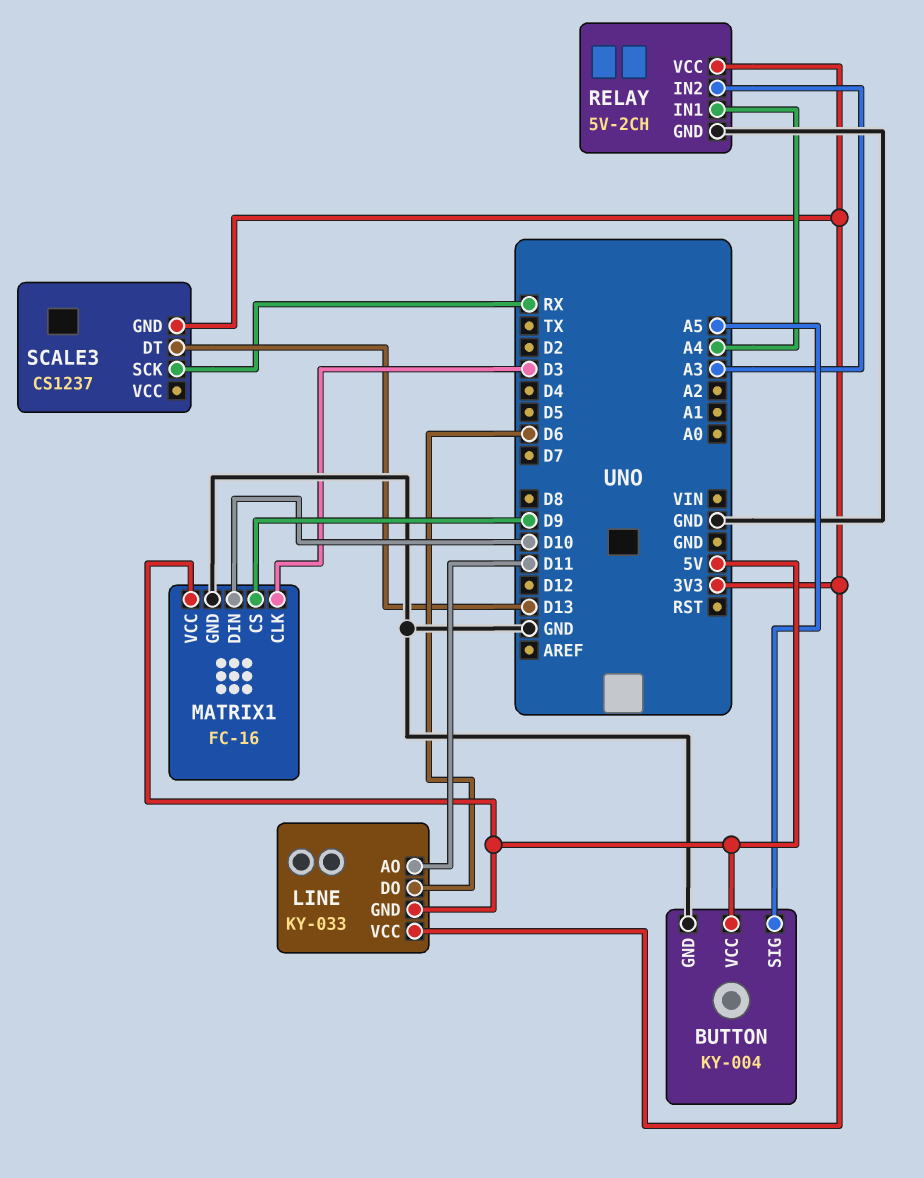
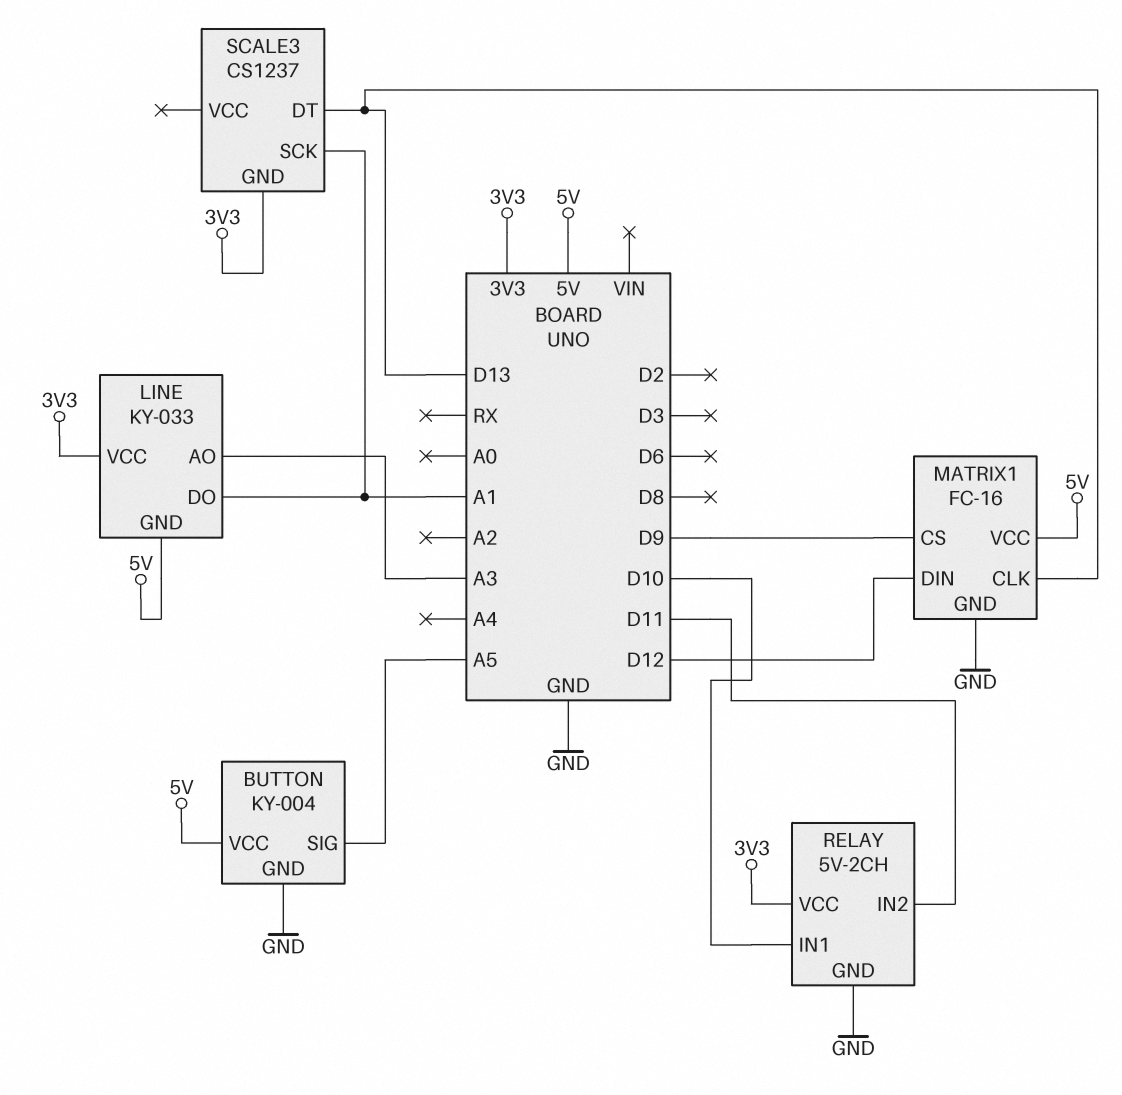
LINE pin AO: D11 -> A3
LINE pin DO: D6 -> A1
MATRIX1 pin CLK: D3 -> D13
MATRIX1 pin DIN: D10 -> D12
RELAY pin IN1: A4 -> D10
RELAY pin IN2: A3 -> D11
SCALE3 pin SCK: RX -> A1

